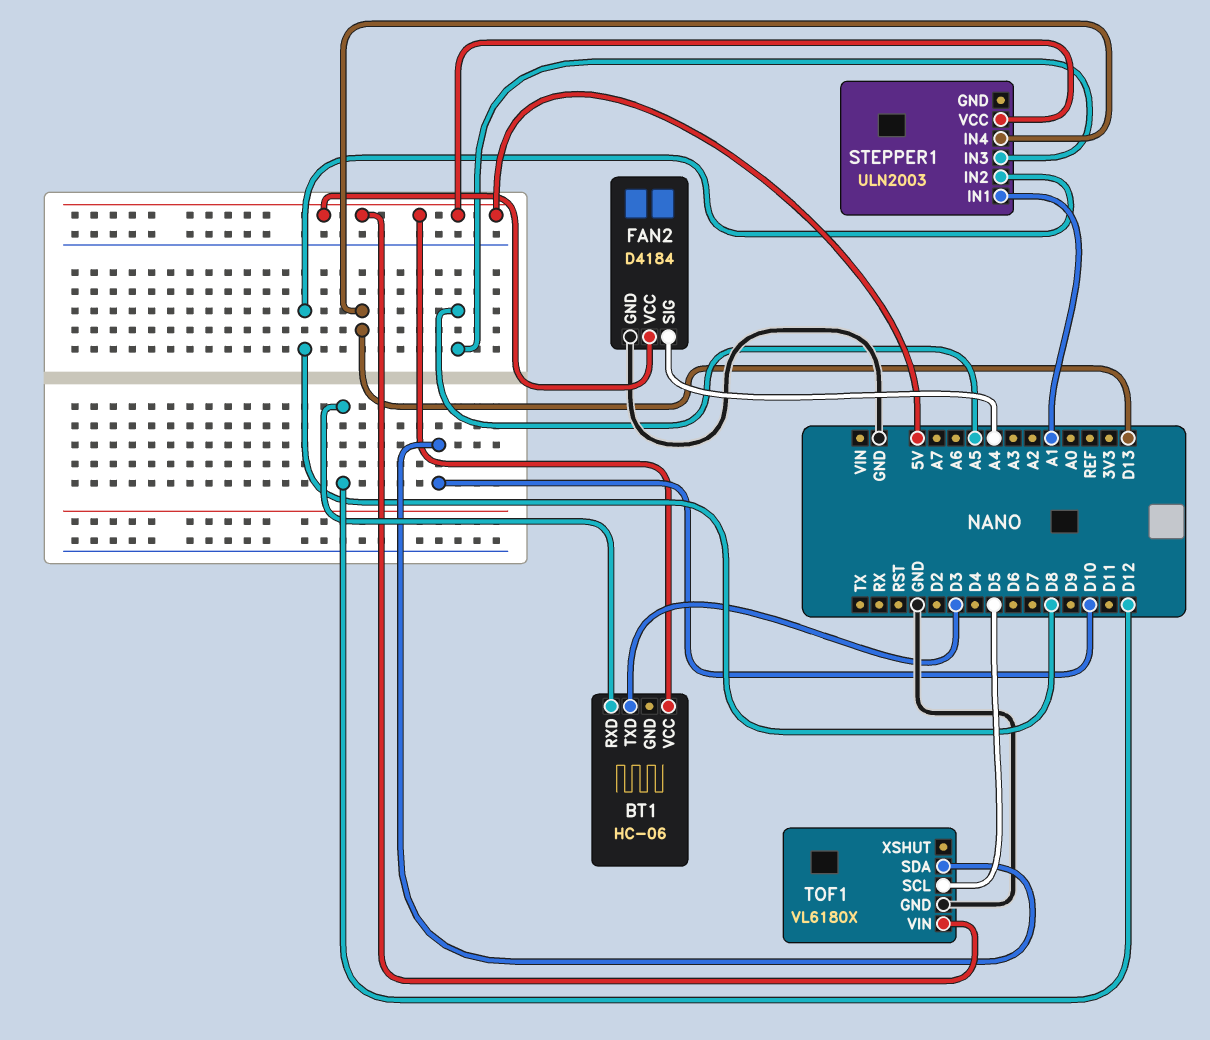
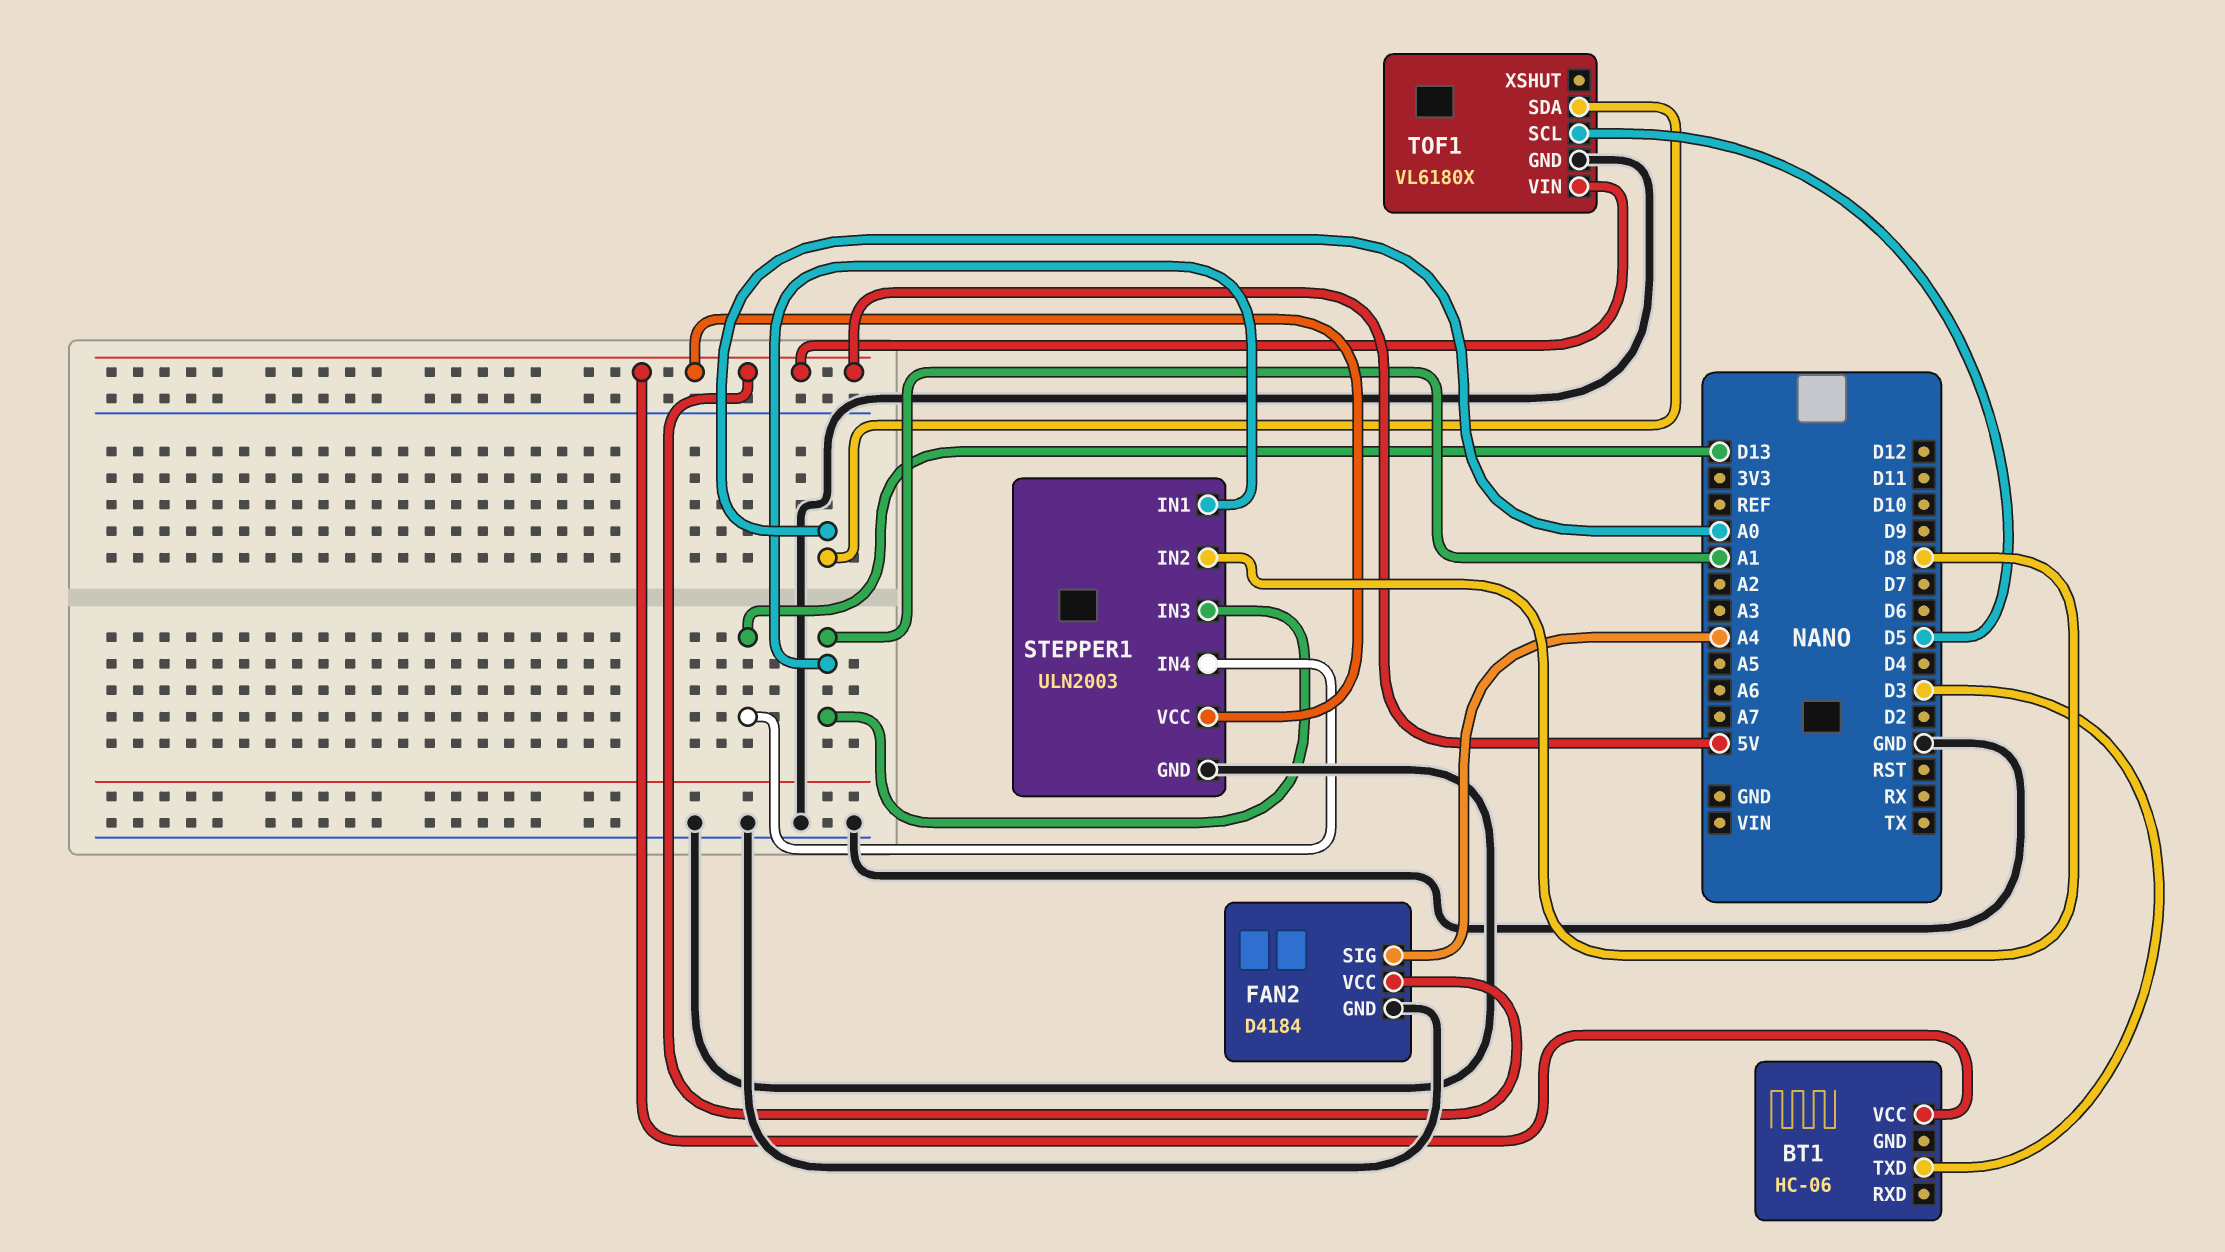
BT1 pin RXD: D12 -> none
STEPPER1 pin GND: none -> GND
STEPPER1 pin IN3: A5 -> A1
TOF1 pin SDA: D10 -> A0

